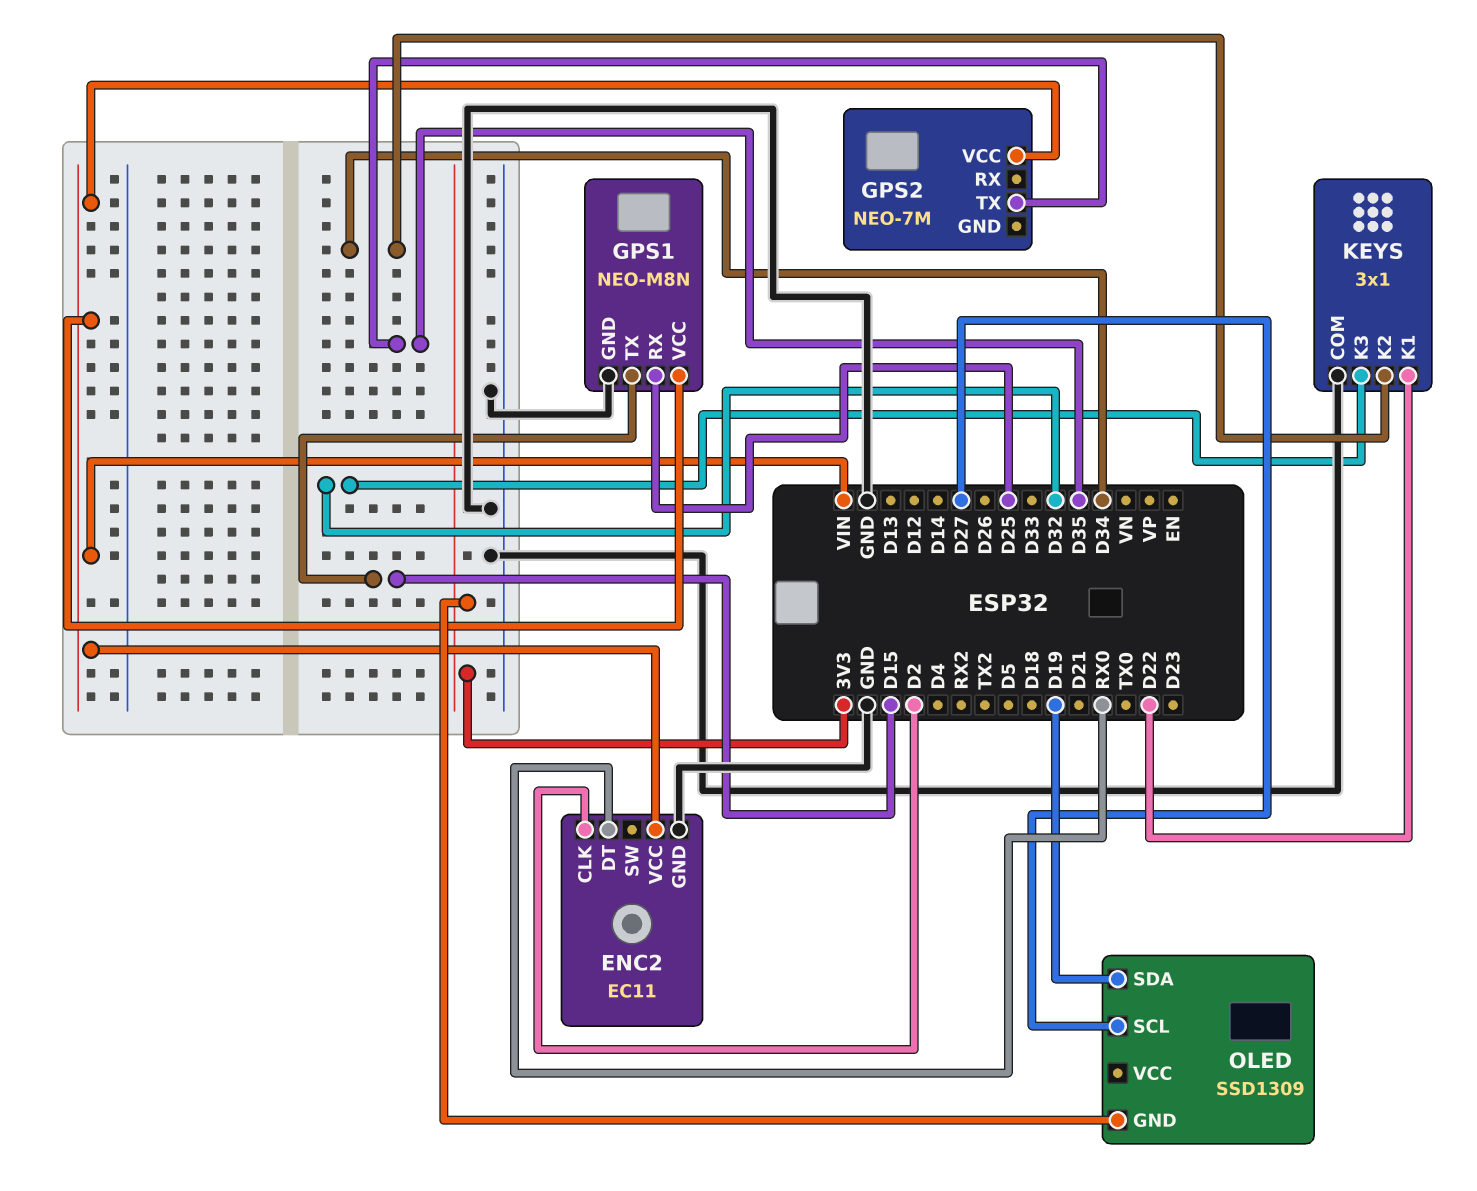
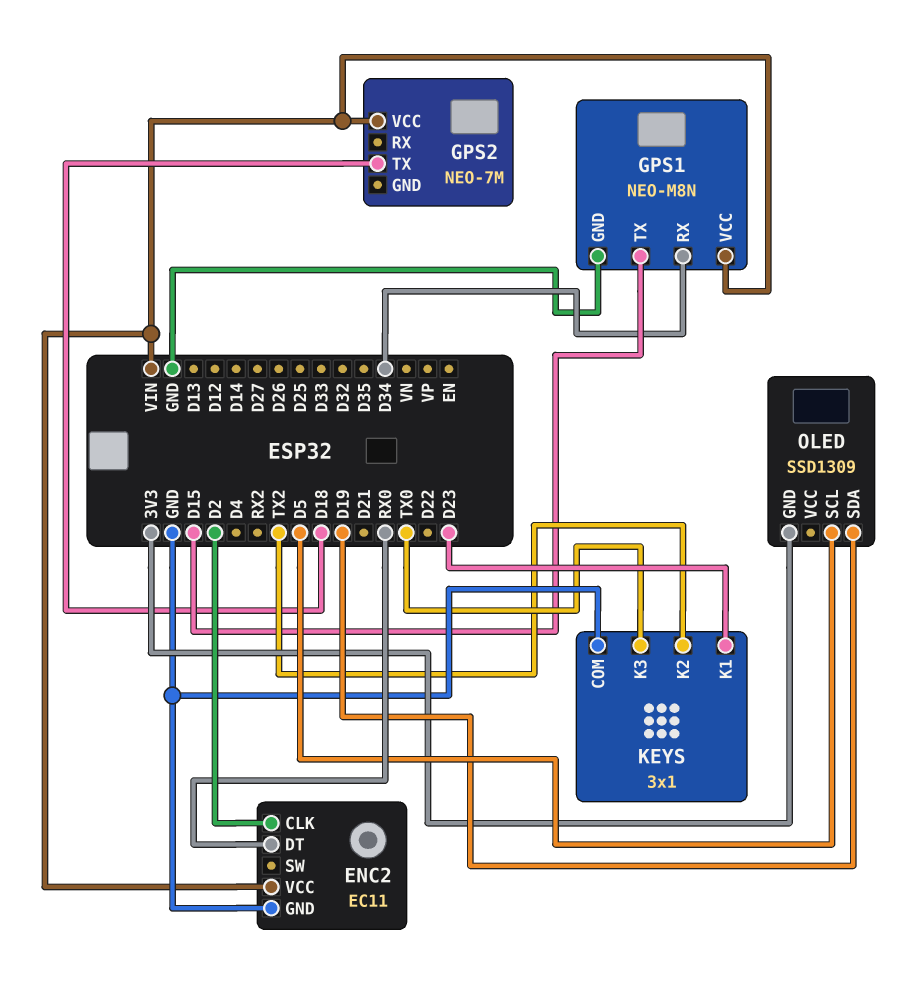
GPS1 pin RX: D25 -> D34
GPS2 pin TX: D35 -> D18
KEYS pin K1: D22 -> D23
KEYS pin K2: D34 -> TX2
KEYS pin K3: D32 -> TX0
OLED pin SCL: D27 -> D5

